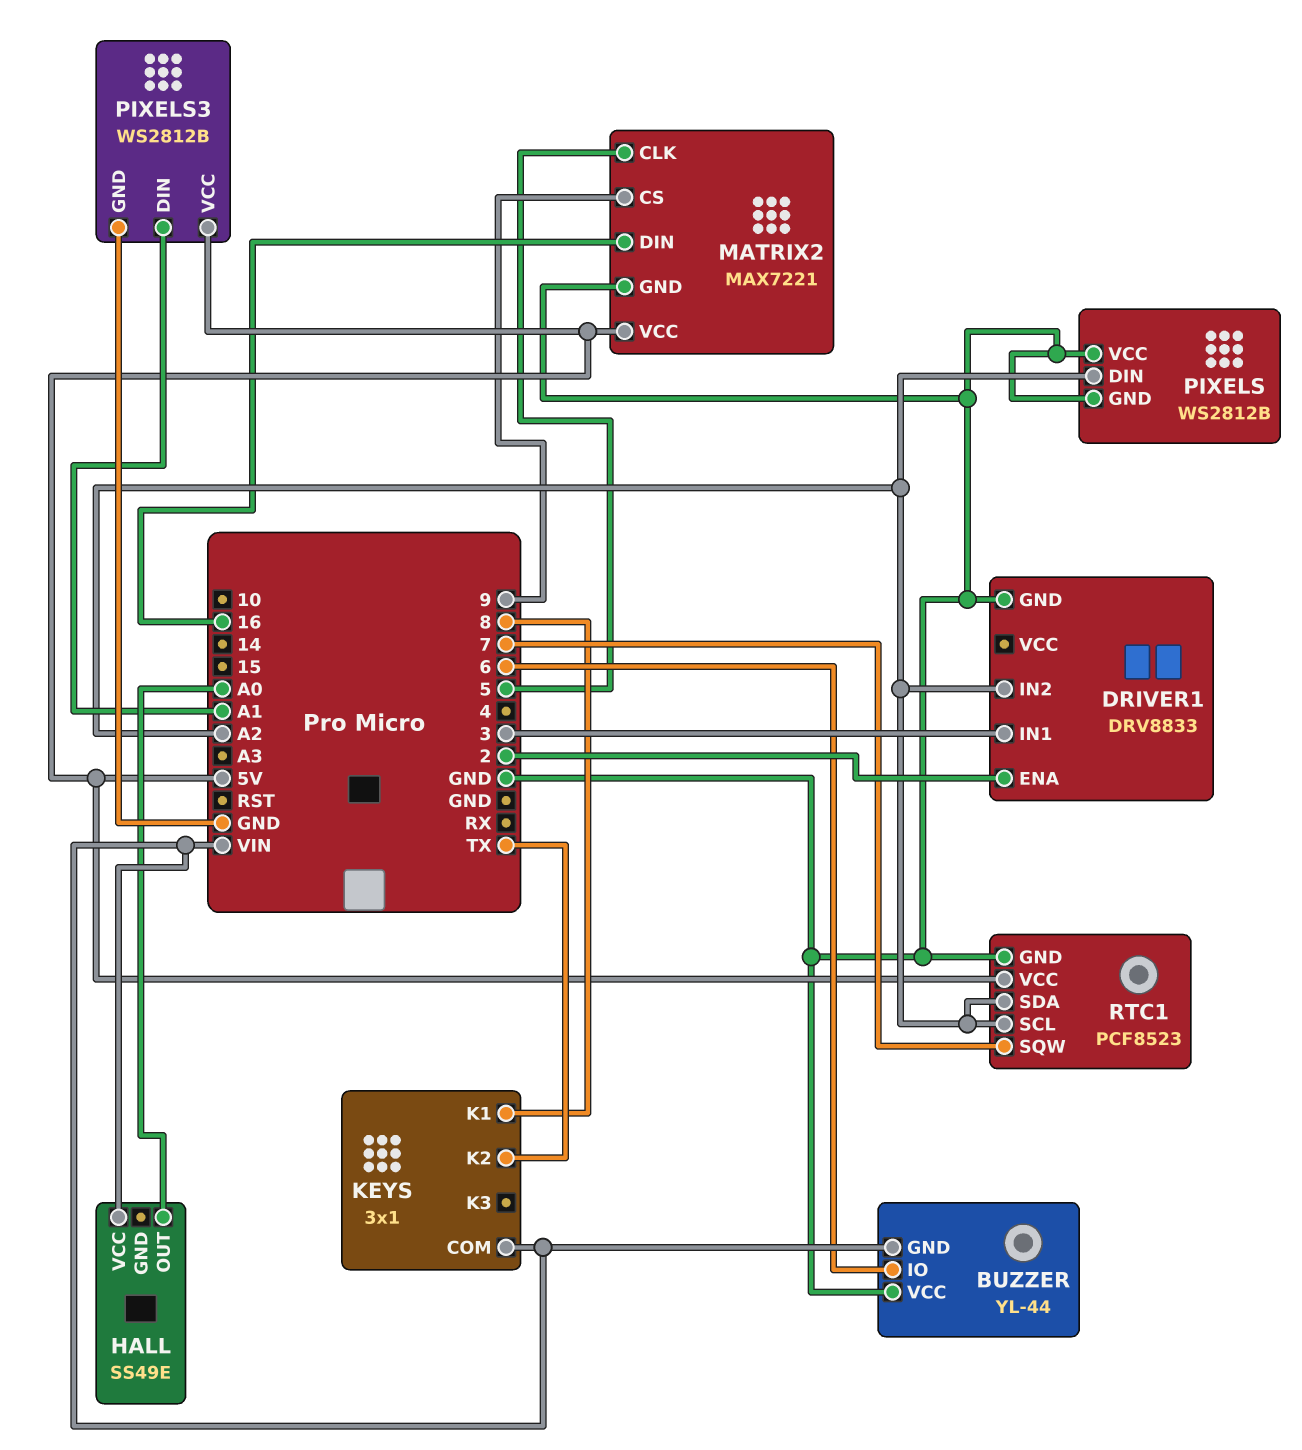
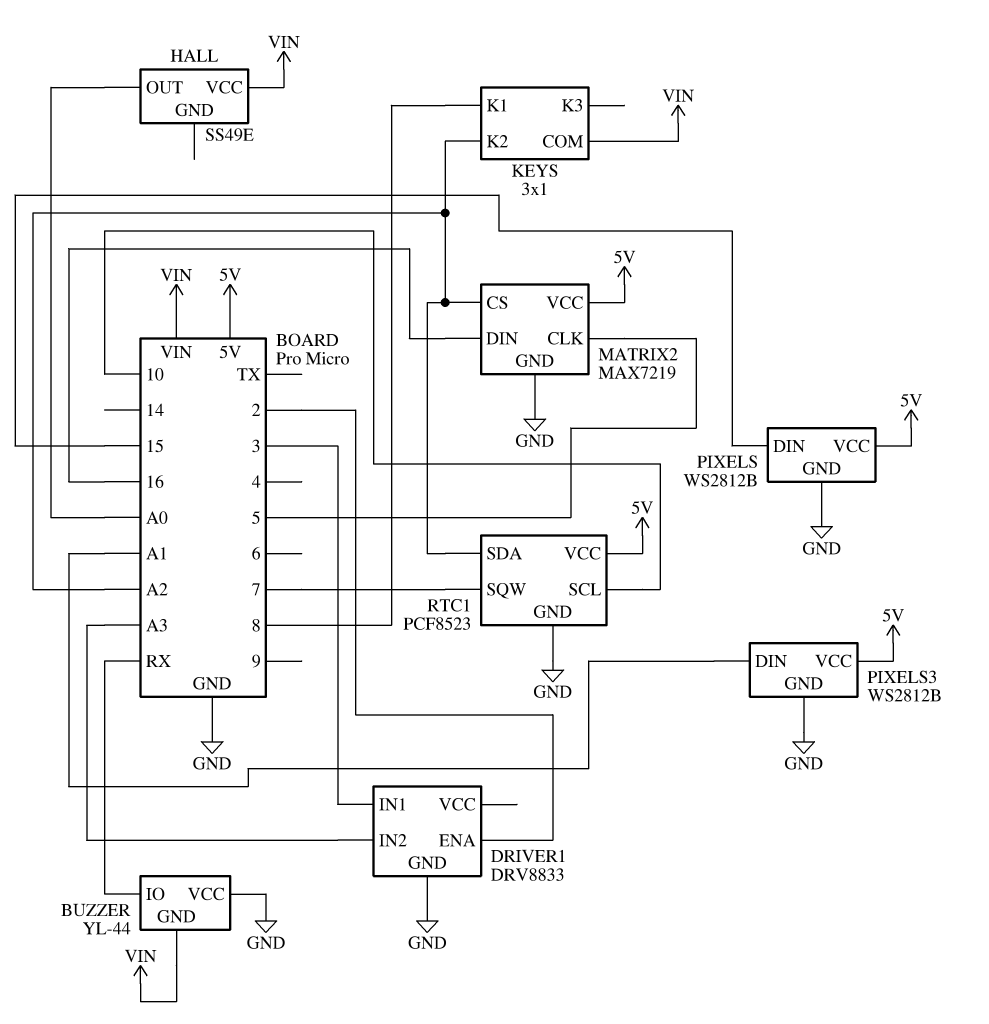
BUZZER pin IO: 6 -> RX
DRIVER1 pin IN2: A2 -> A3
KEYS pin K2: TX -> A2
MATRIX2: MAX7221 -> MAX7219
MATRIX2 pin CS: 9 -> A2
PIXELS pin DIN: A2 -> 15
PIXELS pin VCC: GND -> 5V
RTC1 pin SCL: A2 -> 10

